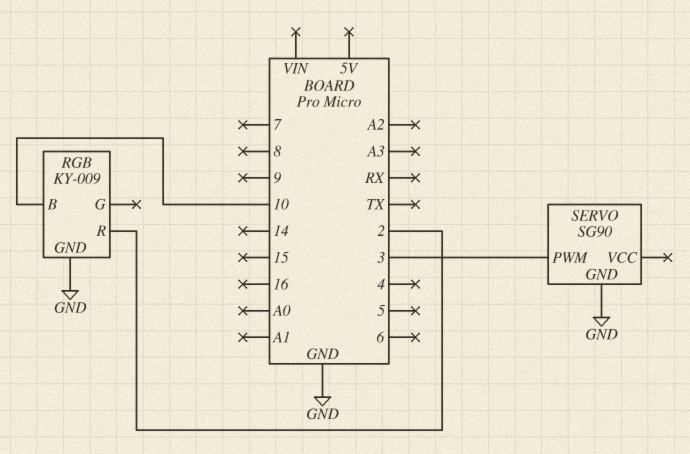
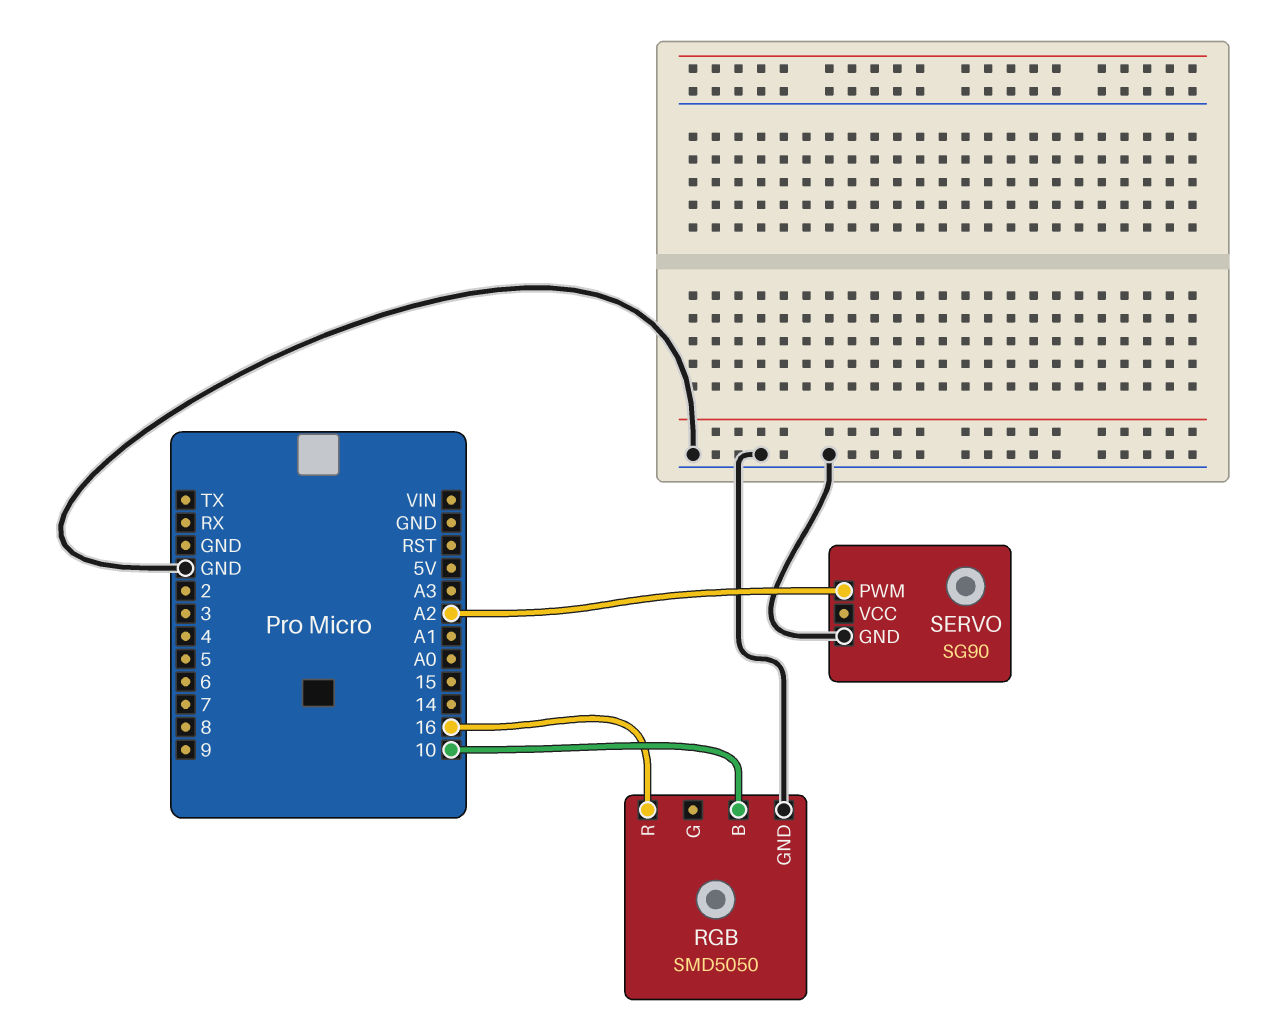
RGB: KY-009 -> SMD5050
RGB pin R: 2 -> 16
SERVO pin PWM: 3 -> A2

